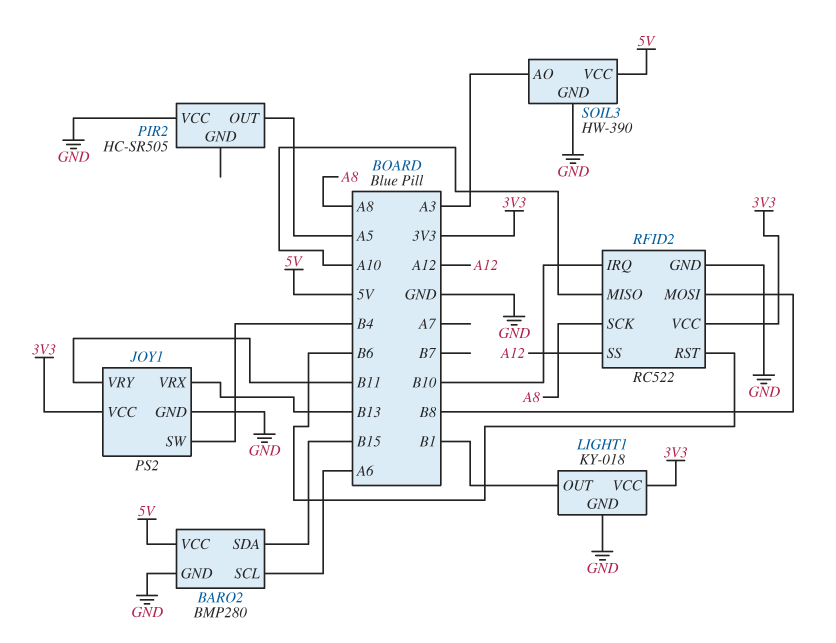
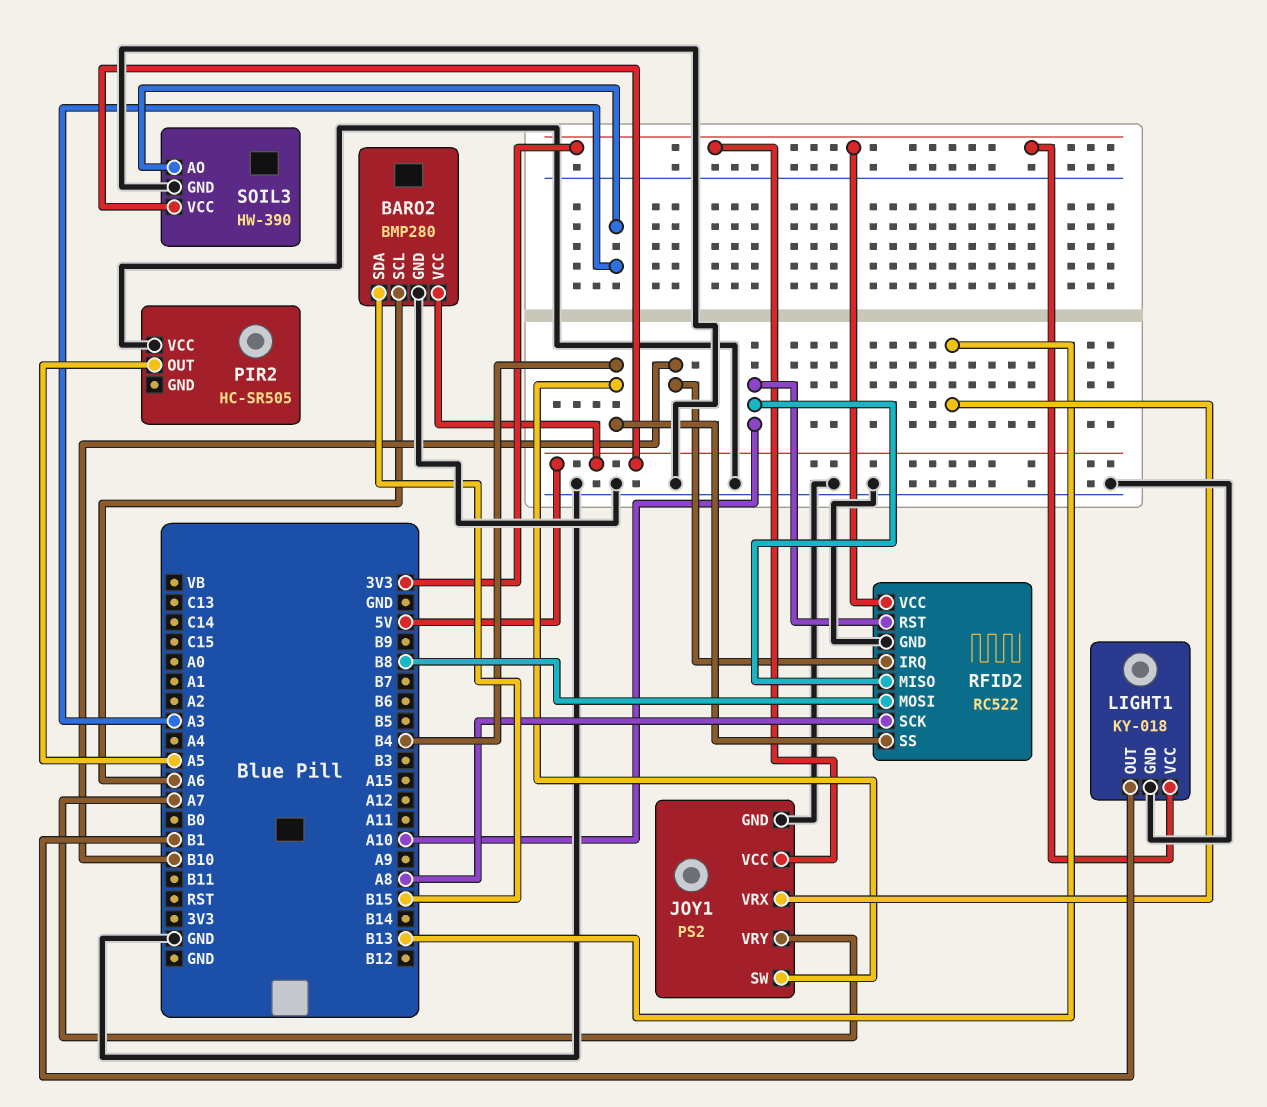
JOY1 pin VRY: B11 -> A7
RFID2 pin RST: B6 -> A10
RFID2 pin SS: A12 -> B4

